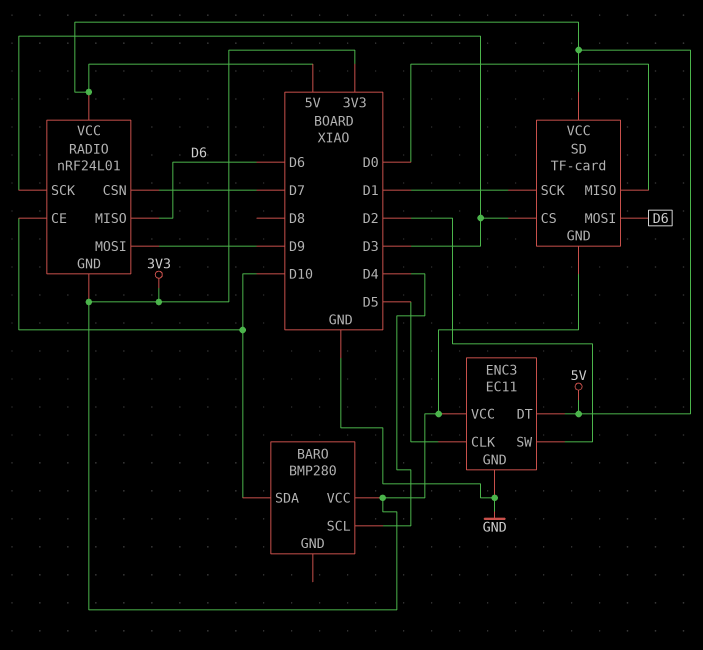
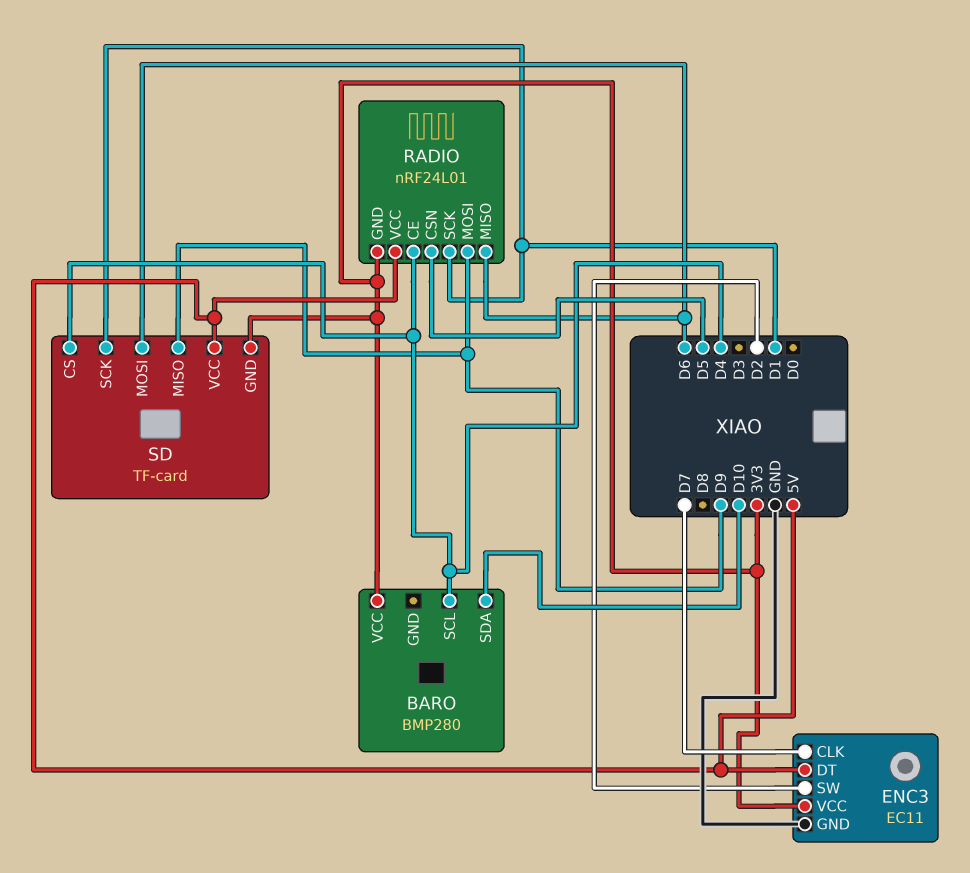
ENC3 pin CLK: D5 -> D7
RADIO pin CE: D10 -> D4
RADIO pin CSN: D7 -> D5
RADIO pin SCK: D3 -> D1
SD pin CS: D3 -> D4
SD pin MISO: D0 -> D9

